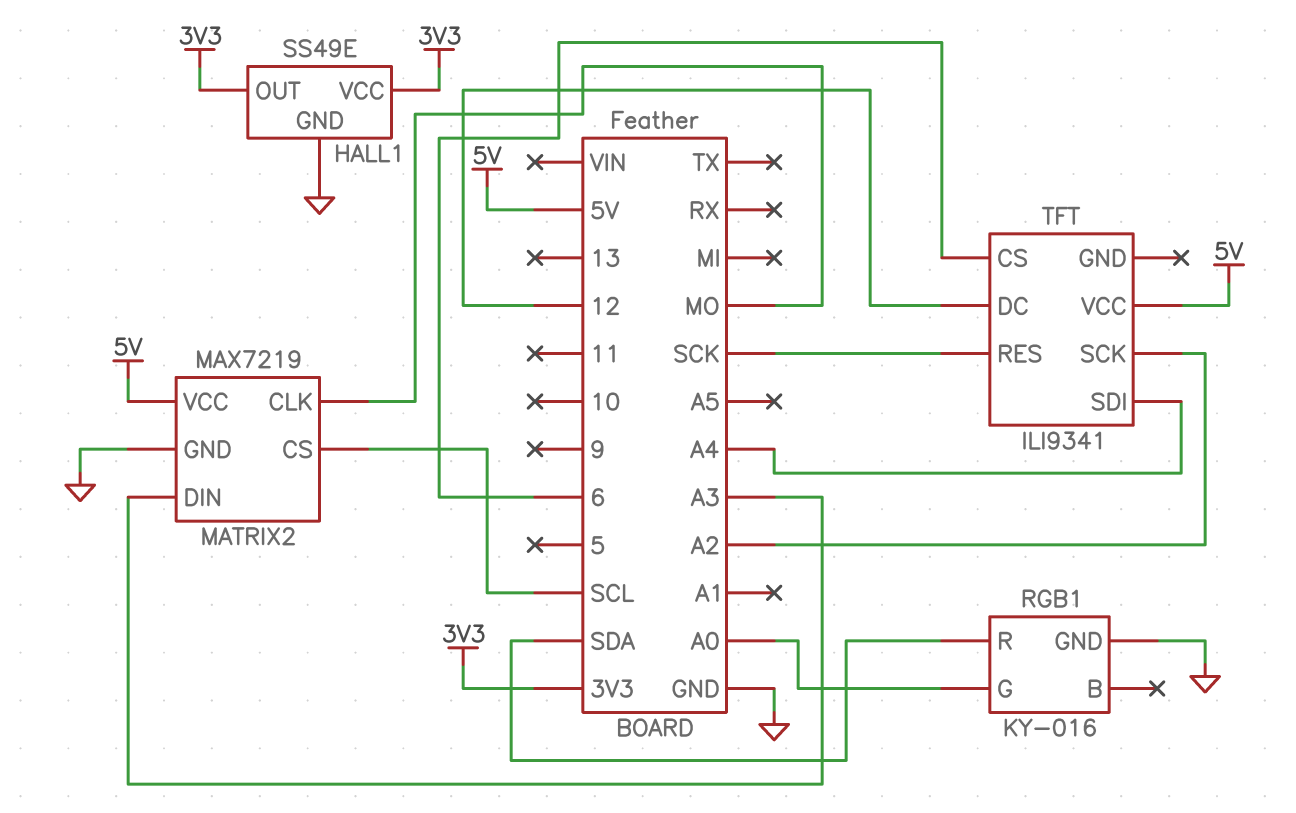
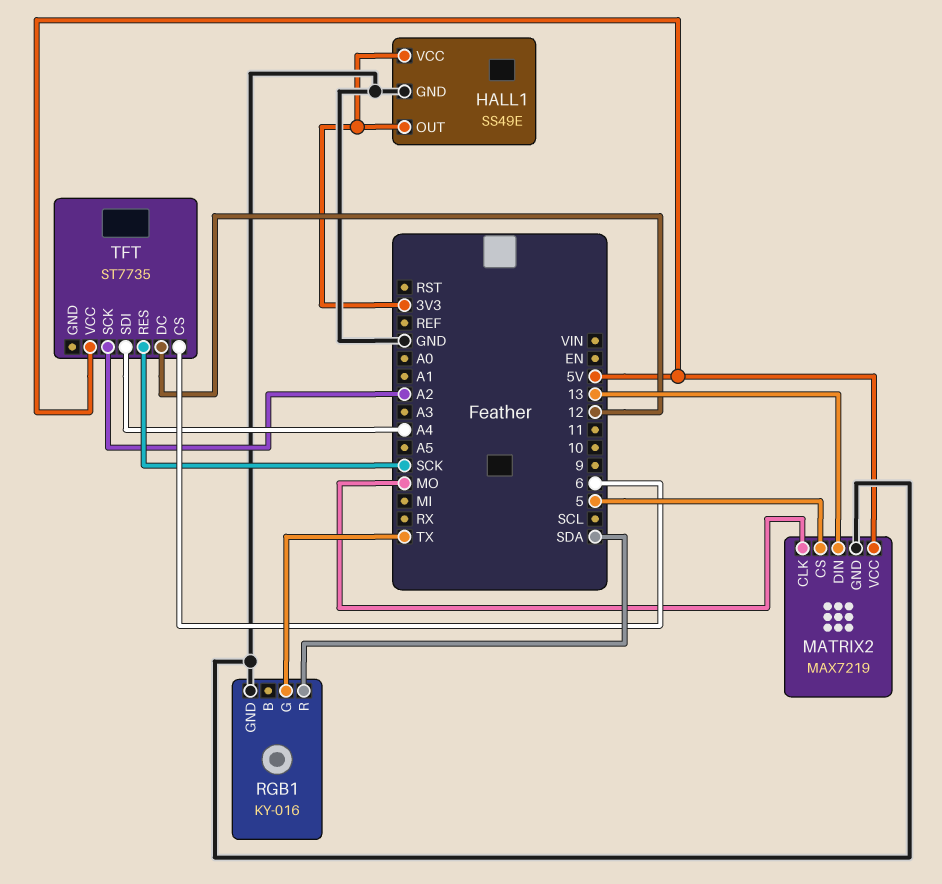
MATRIX2 pin CS: SCL -> 5
MATRIX2 pin DIN: A3 -> 13
RGB1 pin G: A0 -> TX
TFT: ILI9341 -> ST7735

